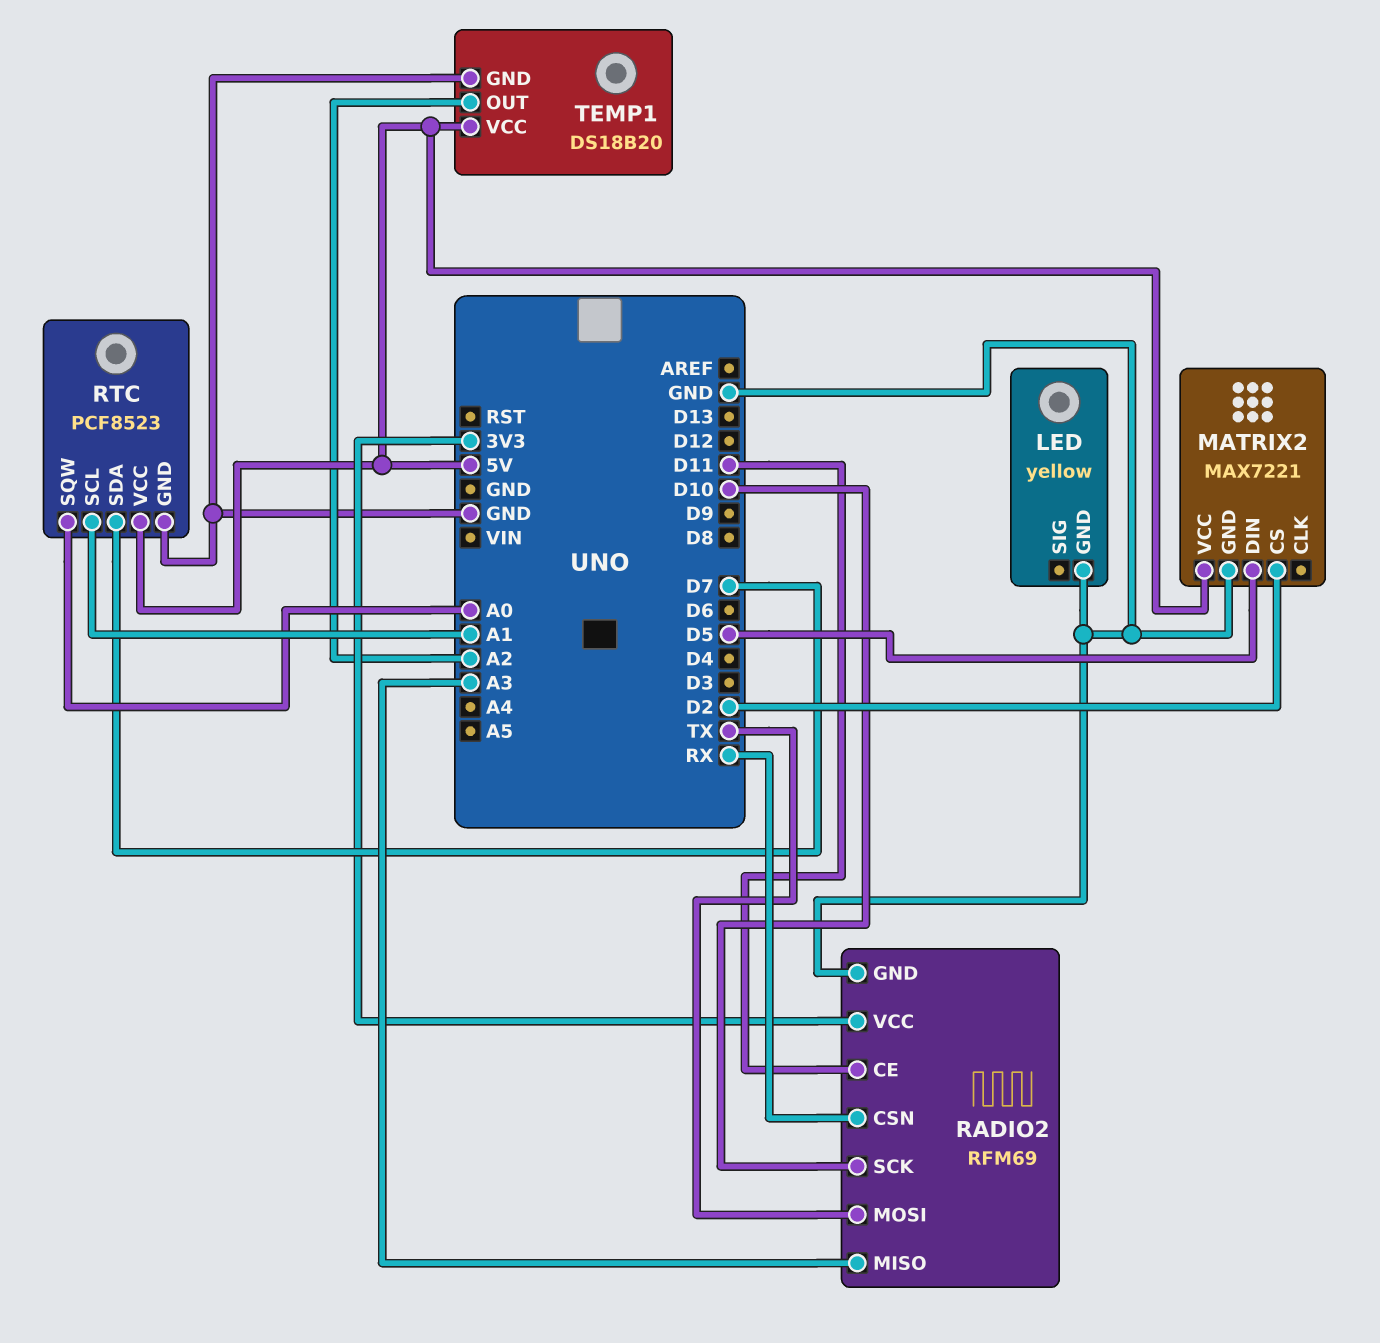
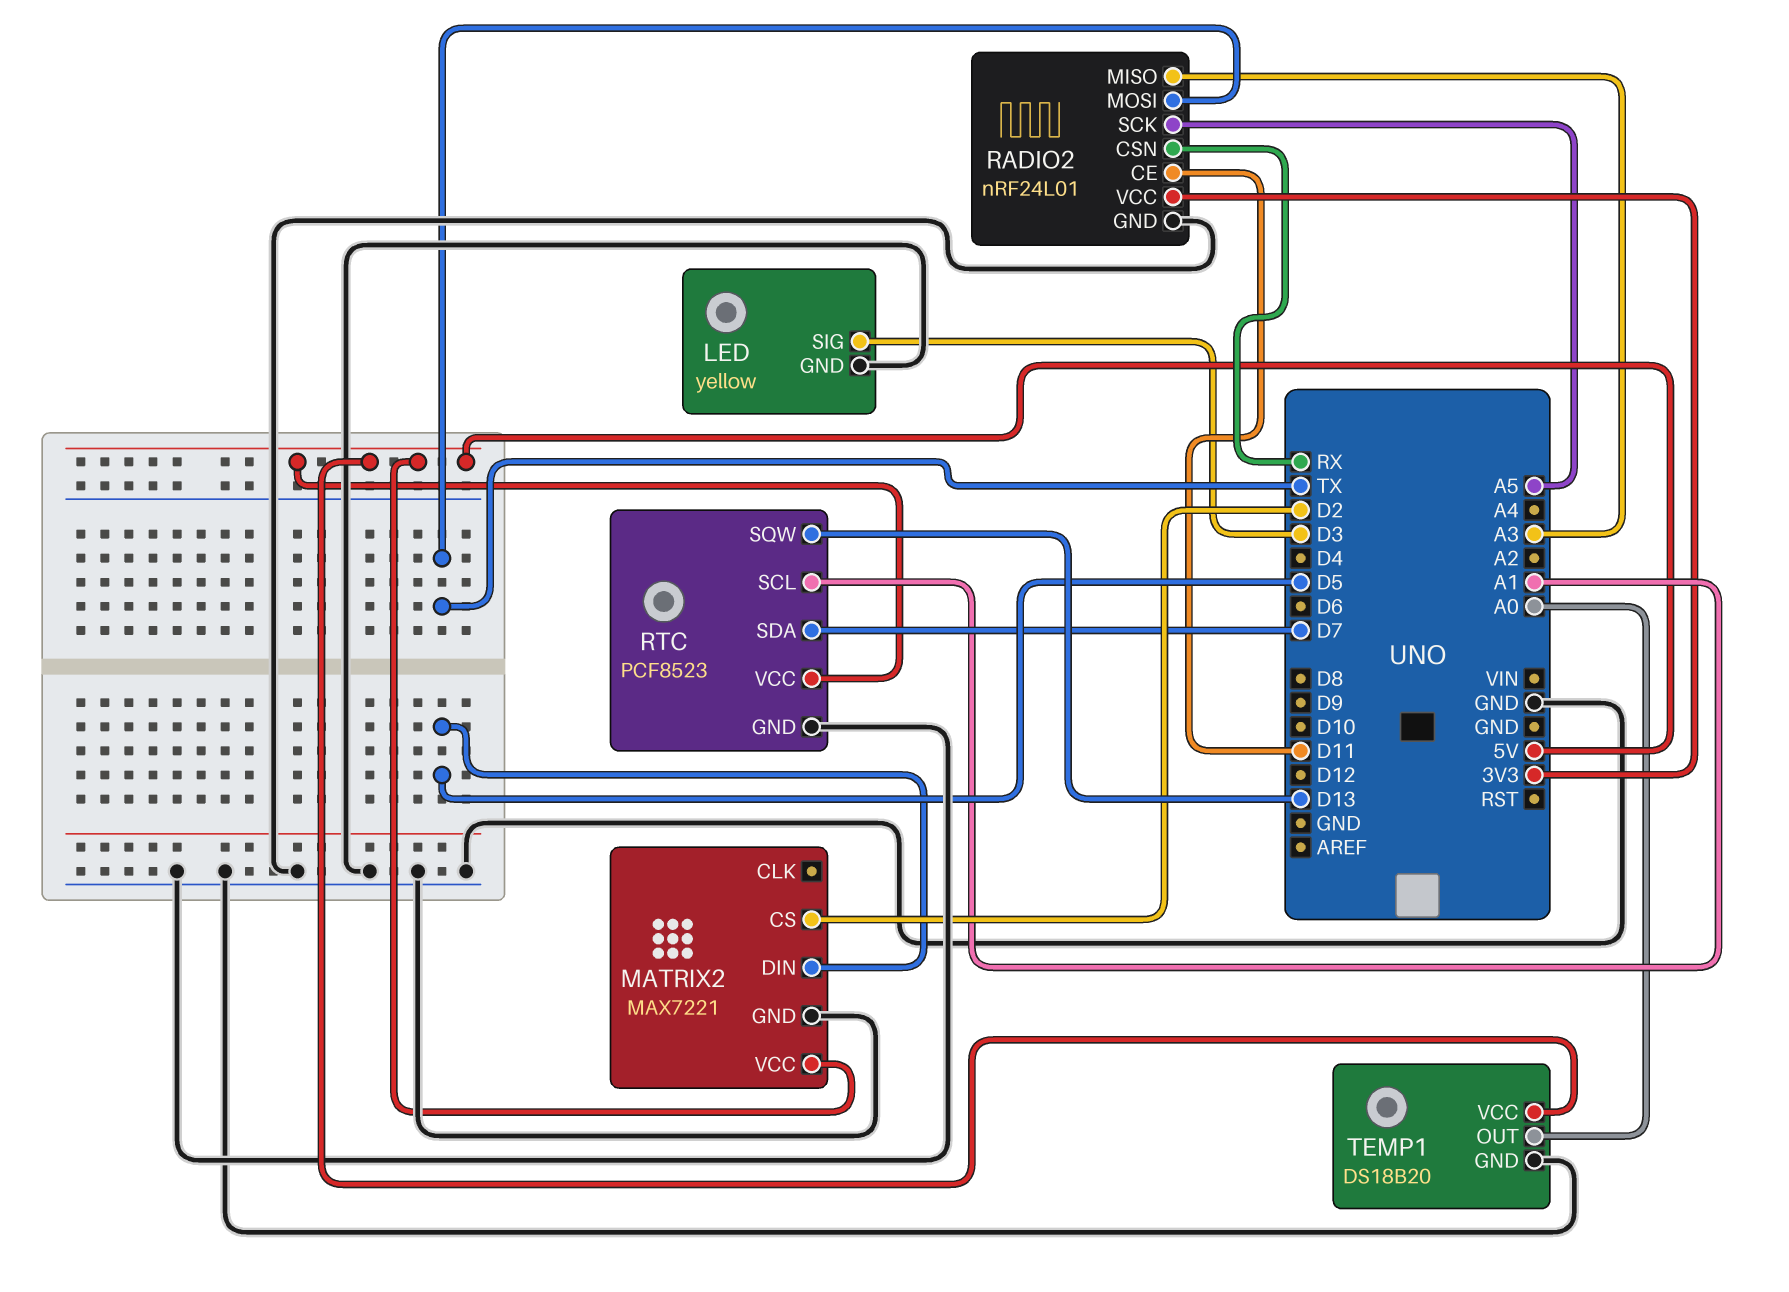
LED pin SIG: none -> D3
RADIO2: RFM69 -> nRF24L01
RADIO2 pin SCK: D10 -> A5
RTC pin SQW: A0 -> D13
TEMP1 pin OUT: A2 -> A0

